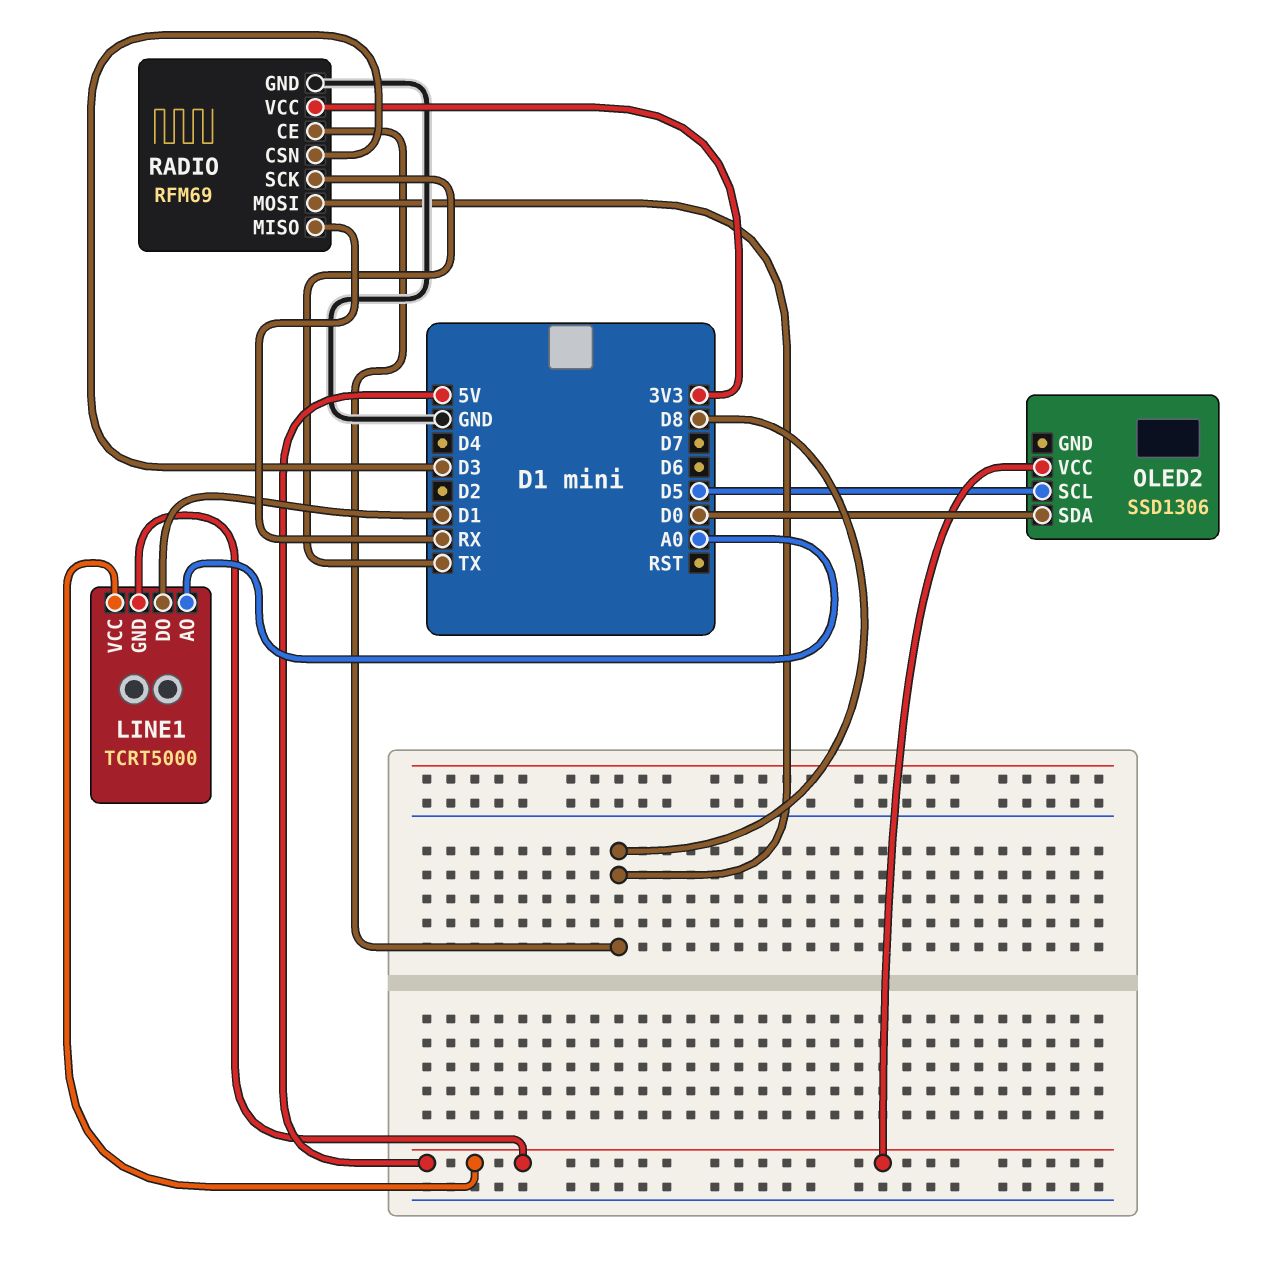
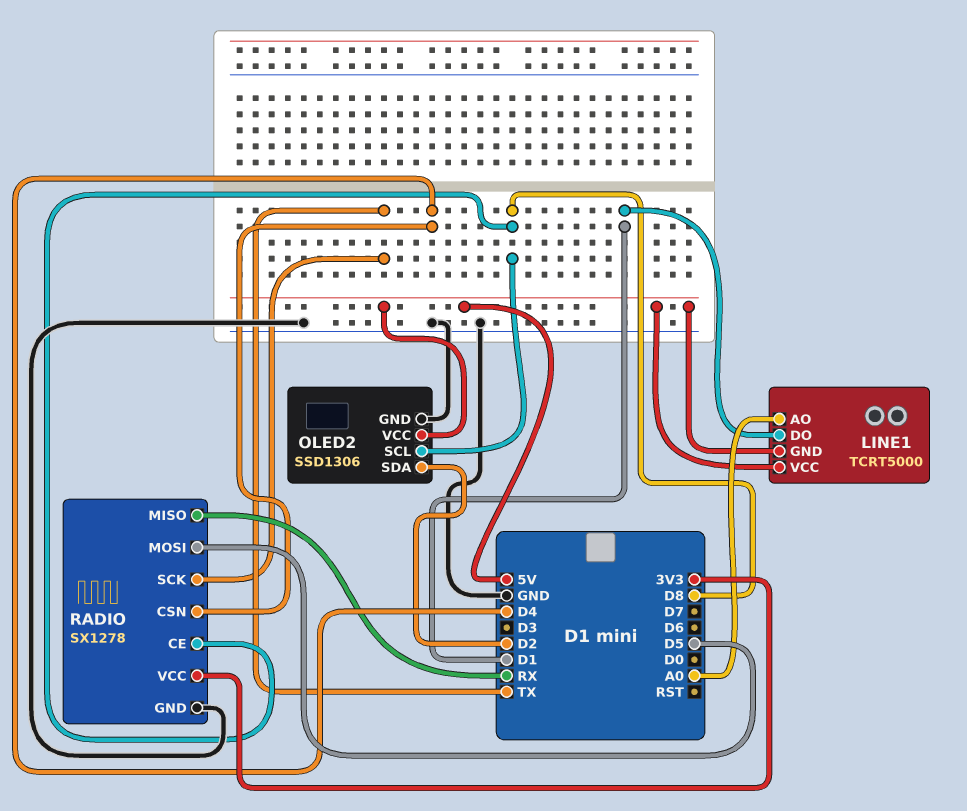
OLED2 pin GND: none -> GND
OLED2 pin SCL: D5 -> D8
OLED2 pin SDA: D0 -> D2
RADIO: RFM69 -> SX1278
RADIO pin CSN: D3 -> D4
RADIO pin MOSI: D8 -> D5

